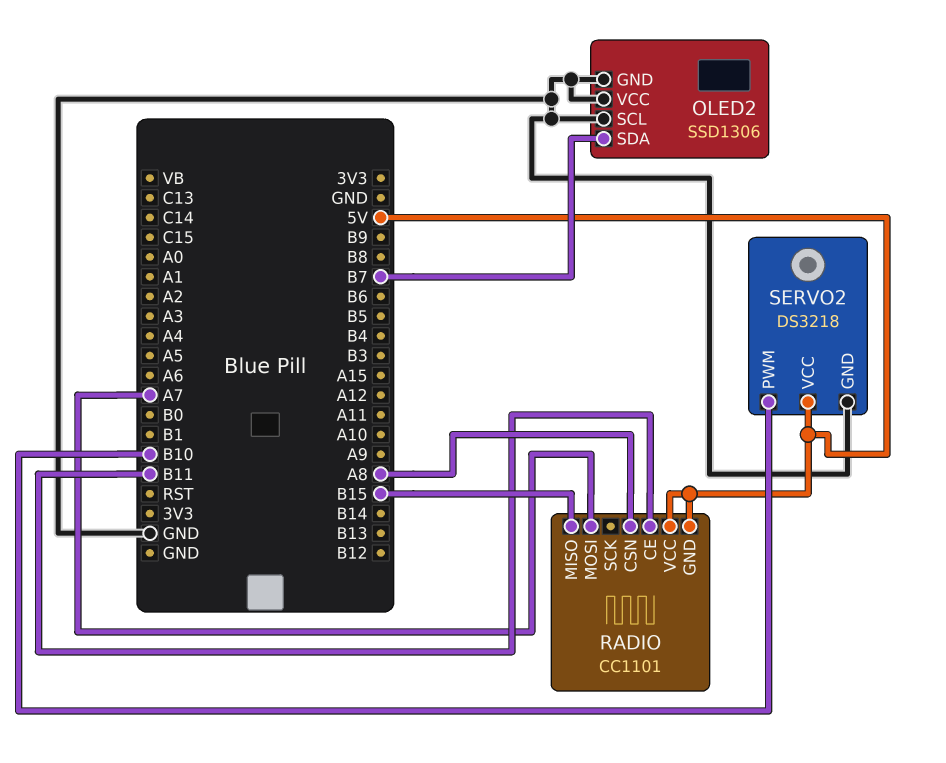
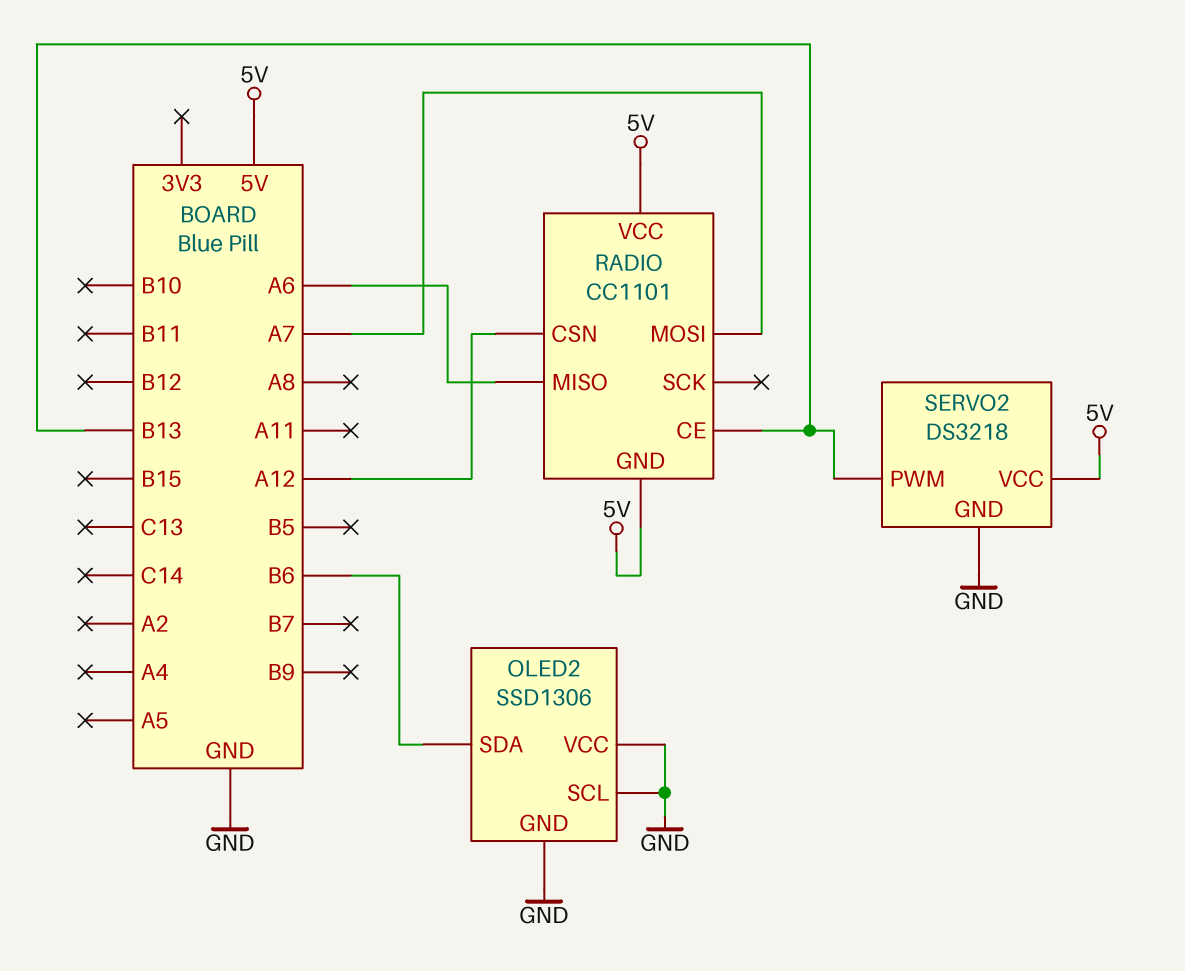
OLED2 pin SDA: B7 -> B6
RADIO pin CE: B11 -> B13
RADIO pin CSN: A8 -> A12
RADIO pin MISO: B15 -> A6
SERVO2 pin PWM: B10 -> B13

